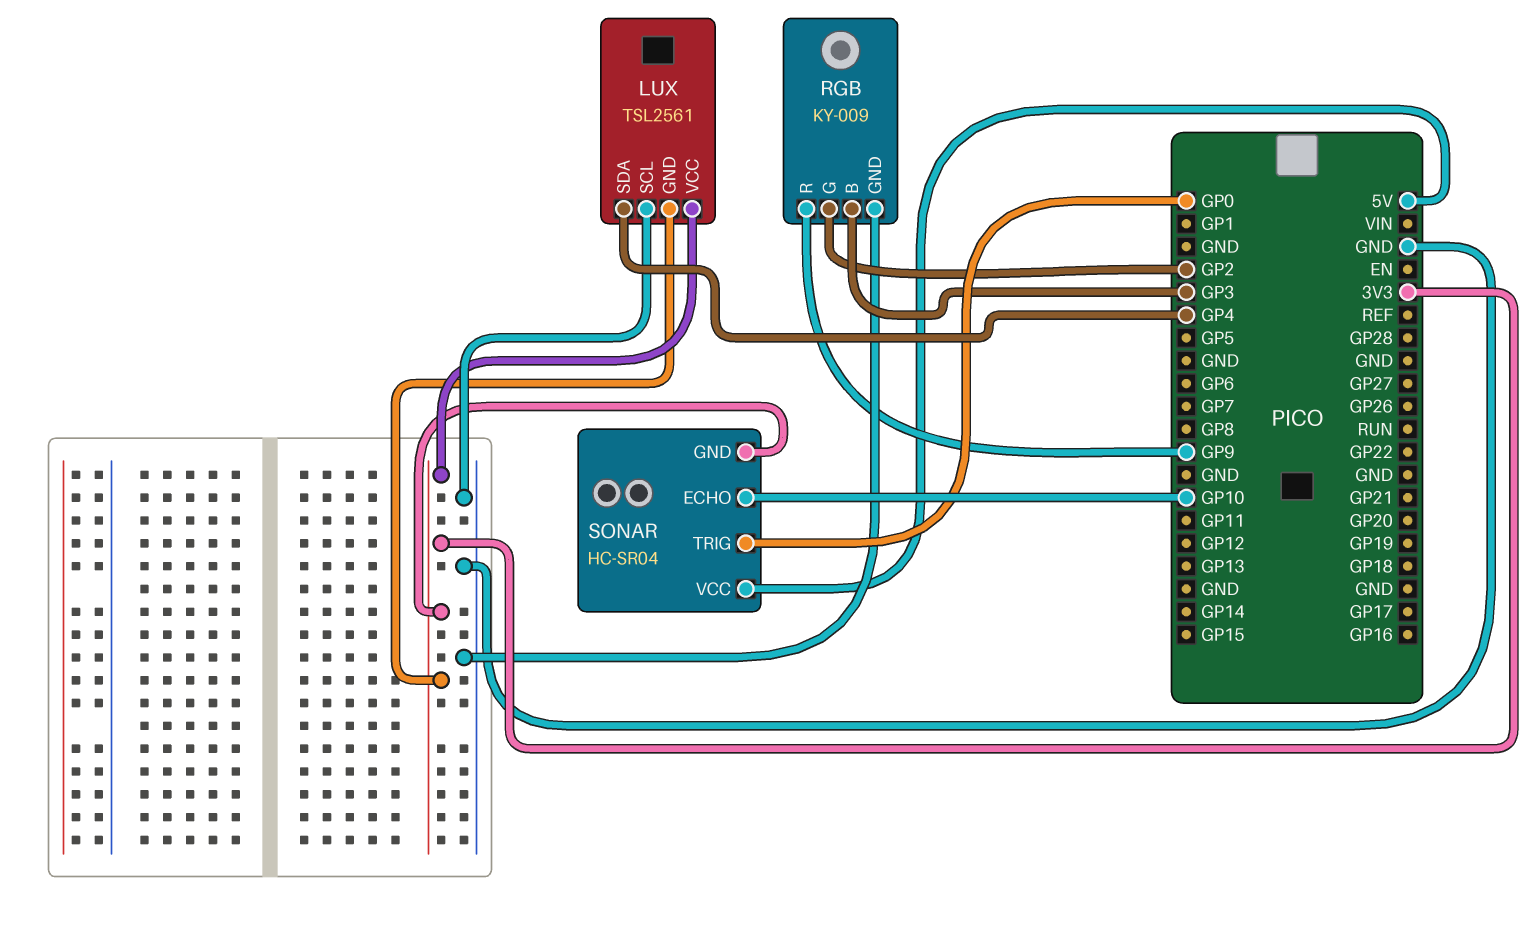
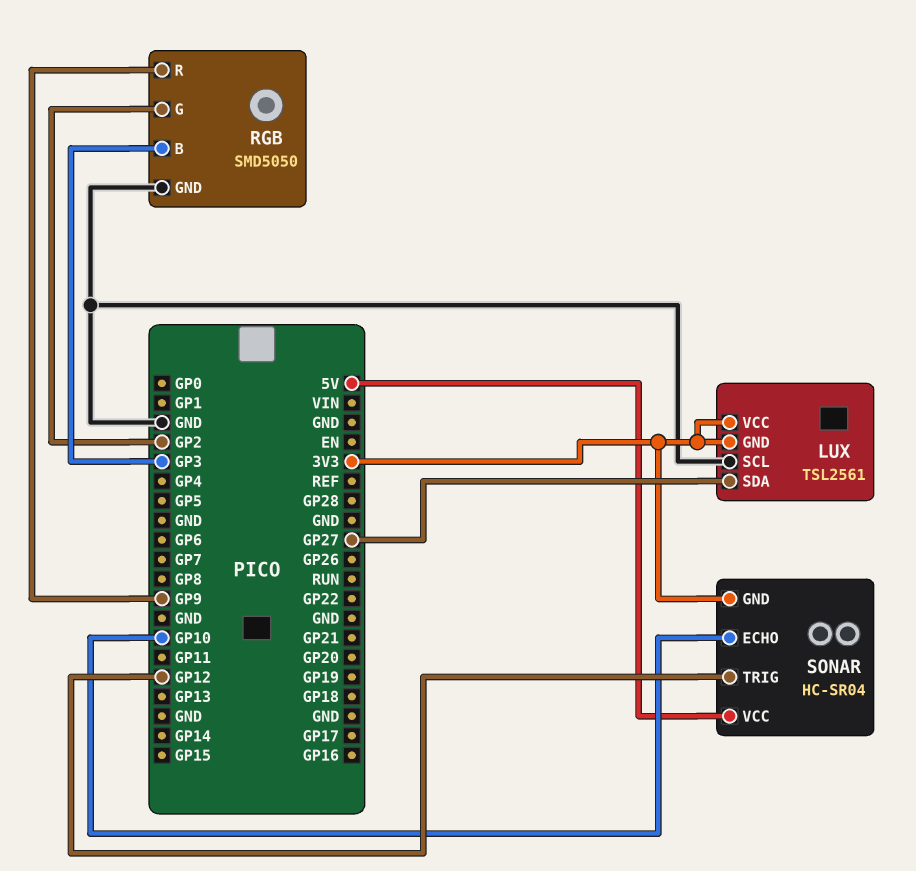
LUX pin SDA: GP4 -> GP27
RGB: KY-009 -> SMD5050
SONAR pin TRIG: GP0 -> GP12

